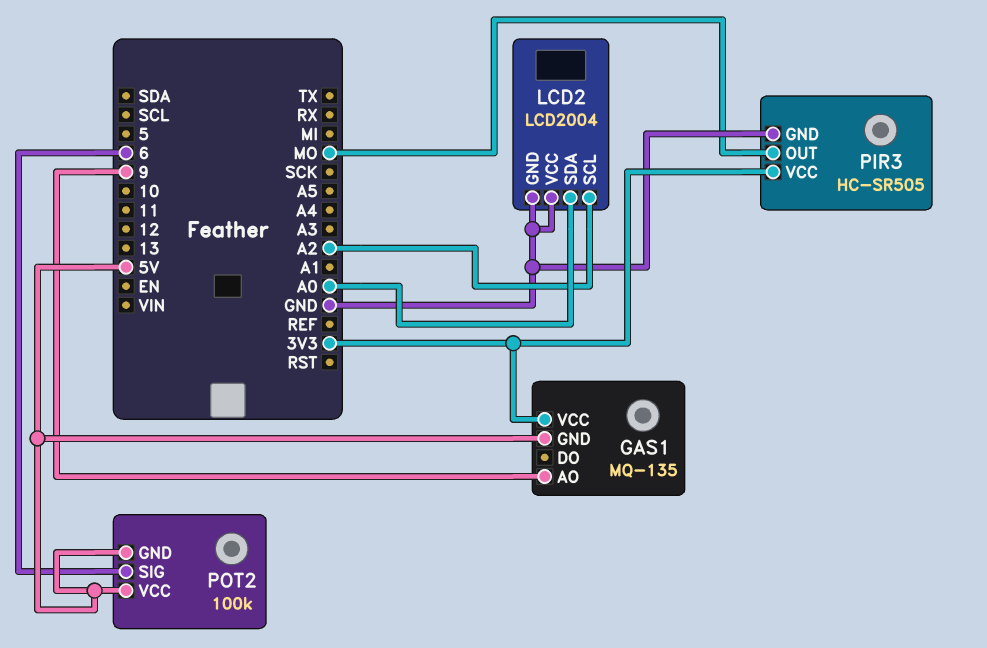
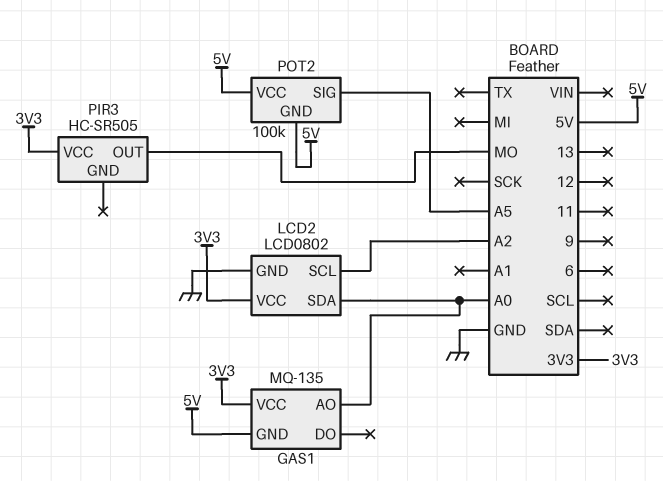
GAS1 pin AO: 9 -> A0
LCD2: LCD2004 -> LCD0802
LCD2 pin VCC: GND -> 3V3
PIR3 pin GND: GND -> none
POT2 pin SIG: 6 -> A5

